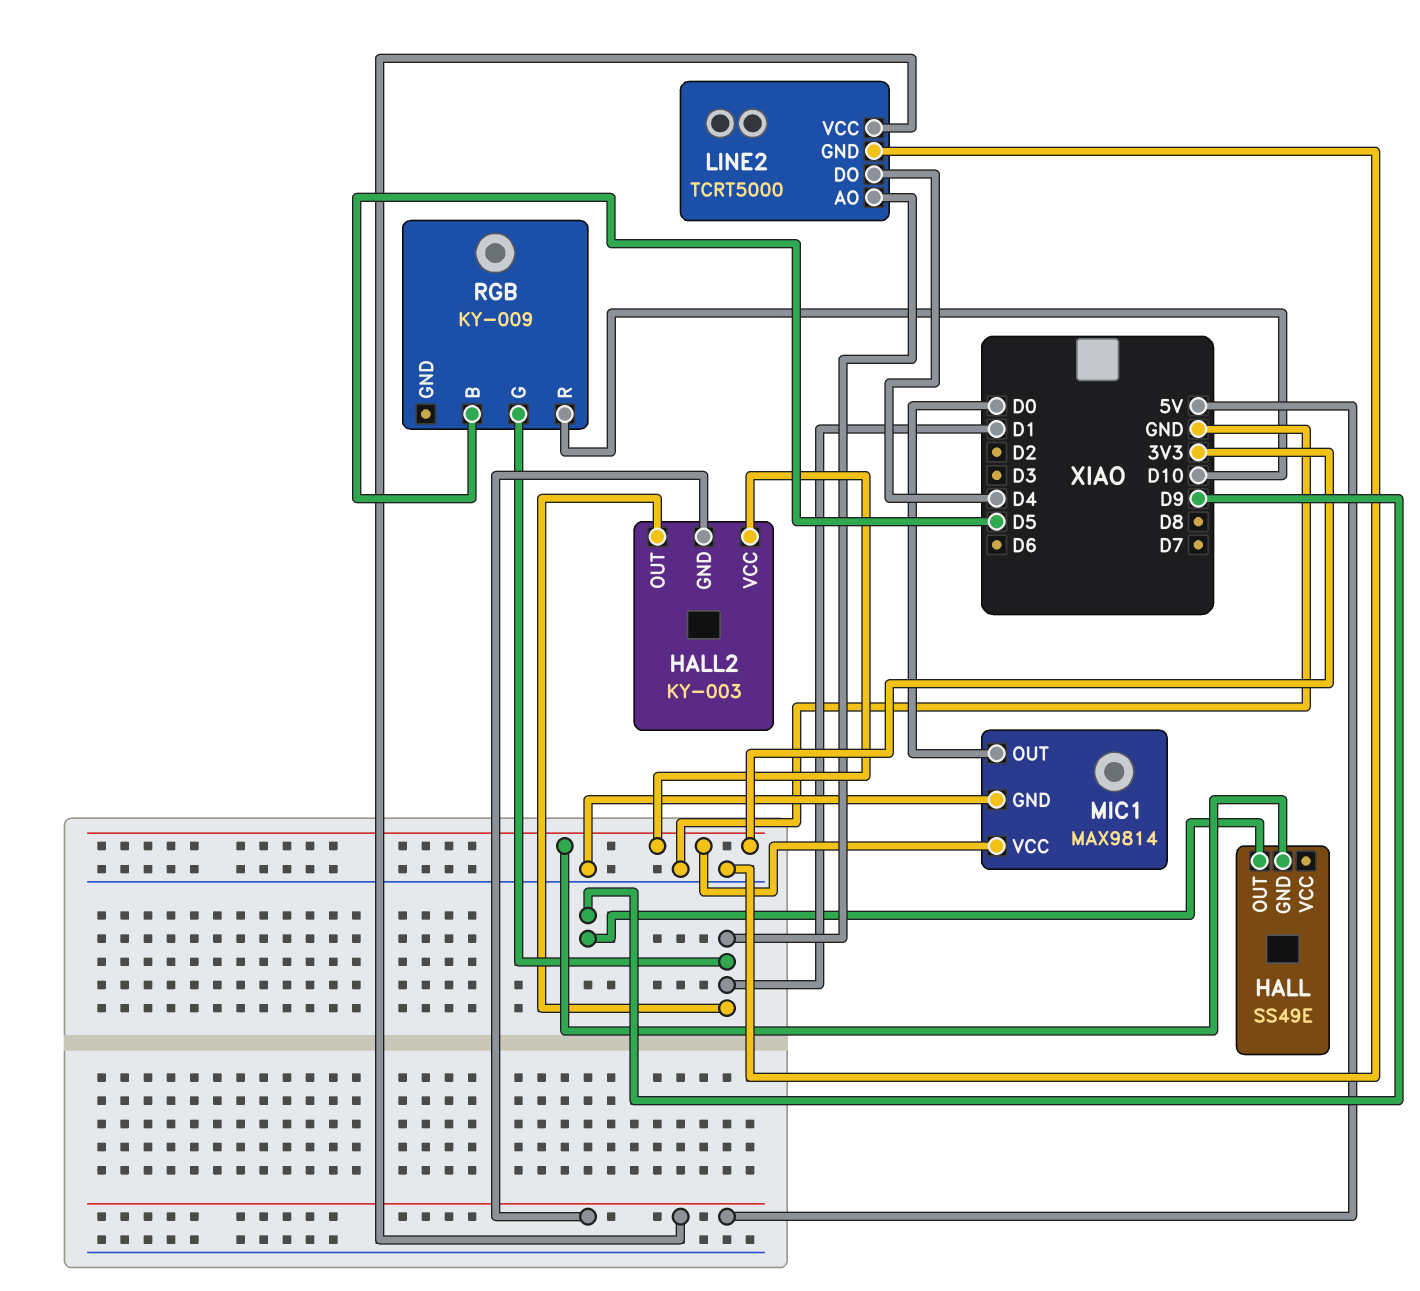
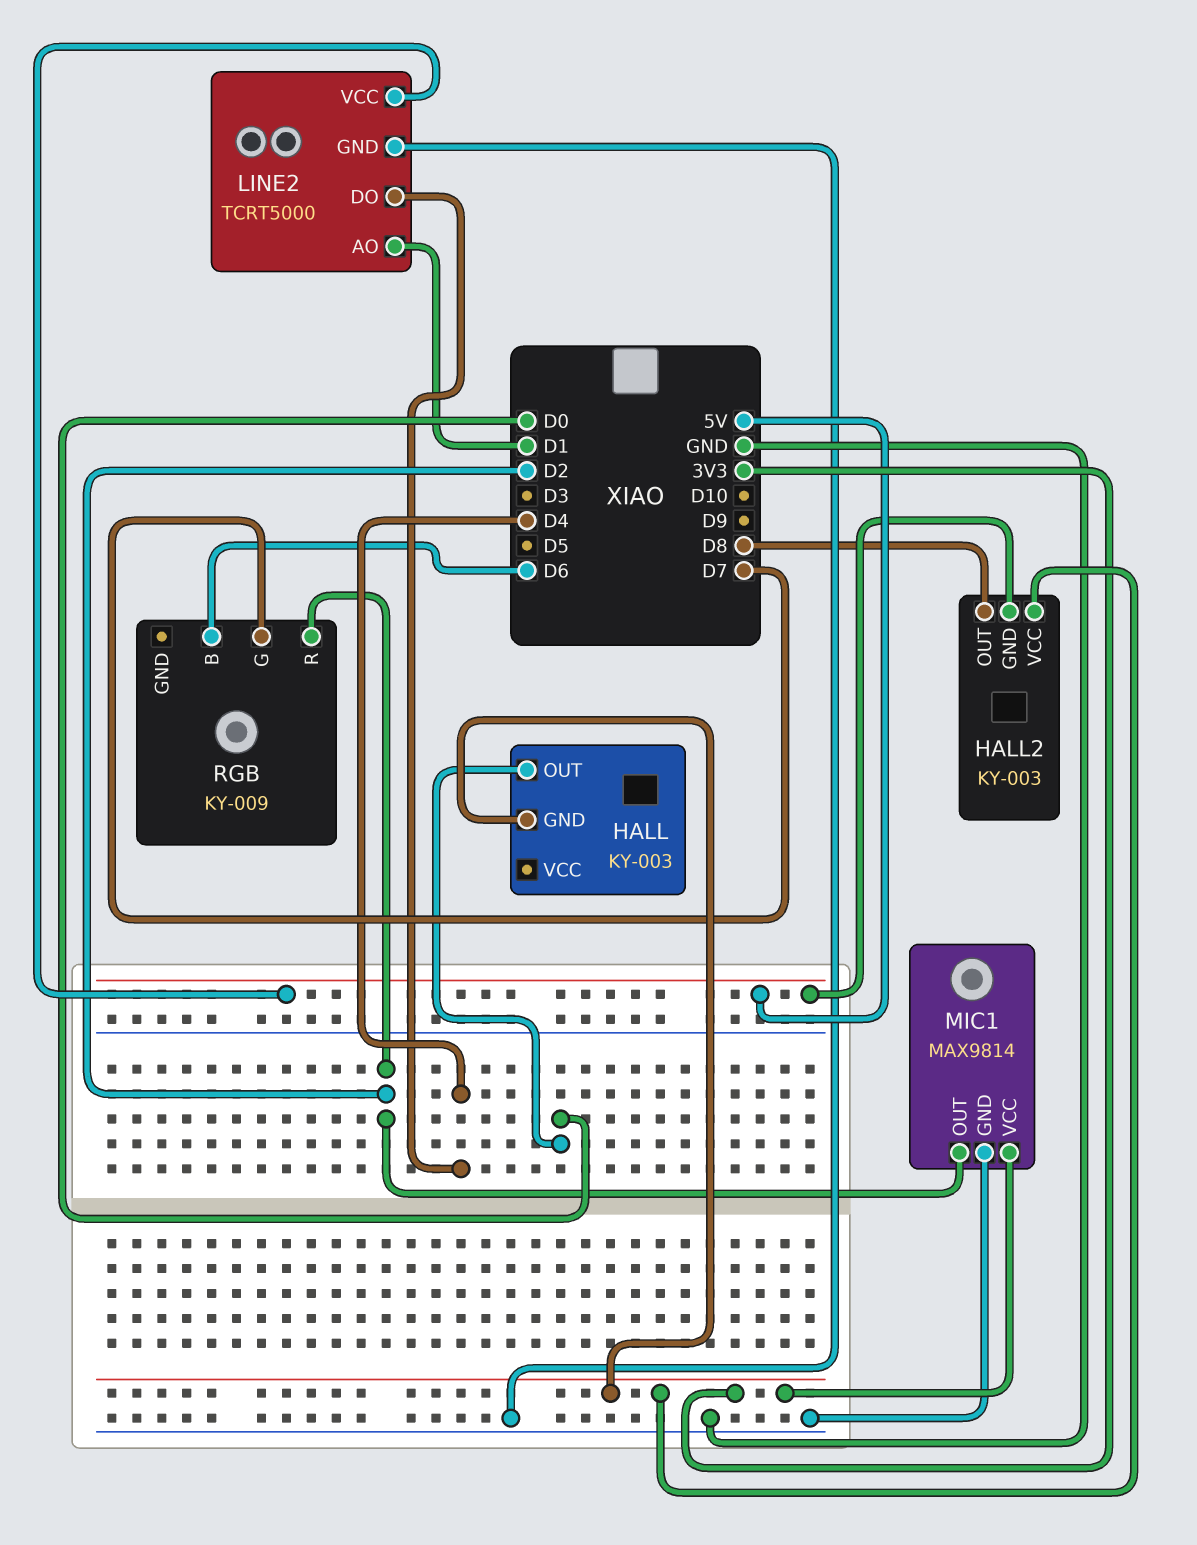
HALL: SS49E -> KY-003
HALL pin OUT: D9 -> D0
HALL2 pin OUT: D1 -> D8
MIC1 pin OUT: D0 -> D2
RGB pin B: D5 -> D6
RGB pin G: D1 -> D7
RGB pin R: D10 -> D2

